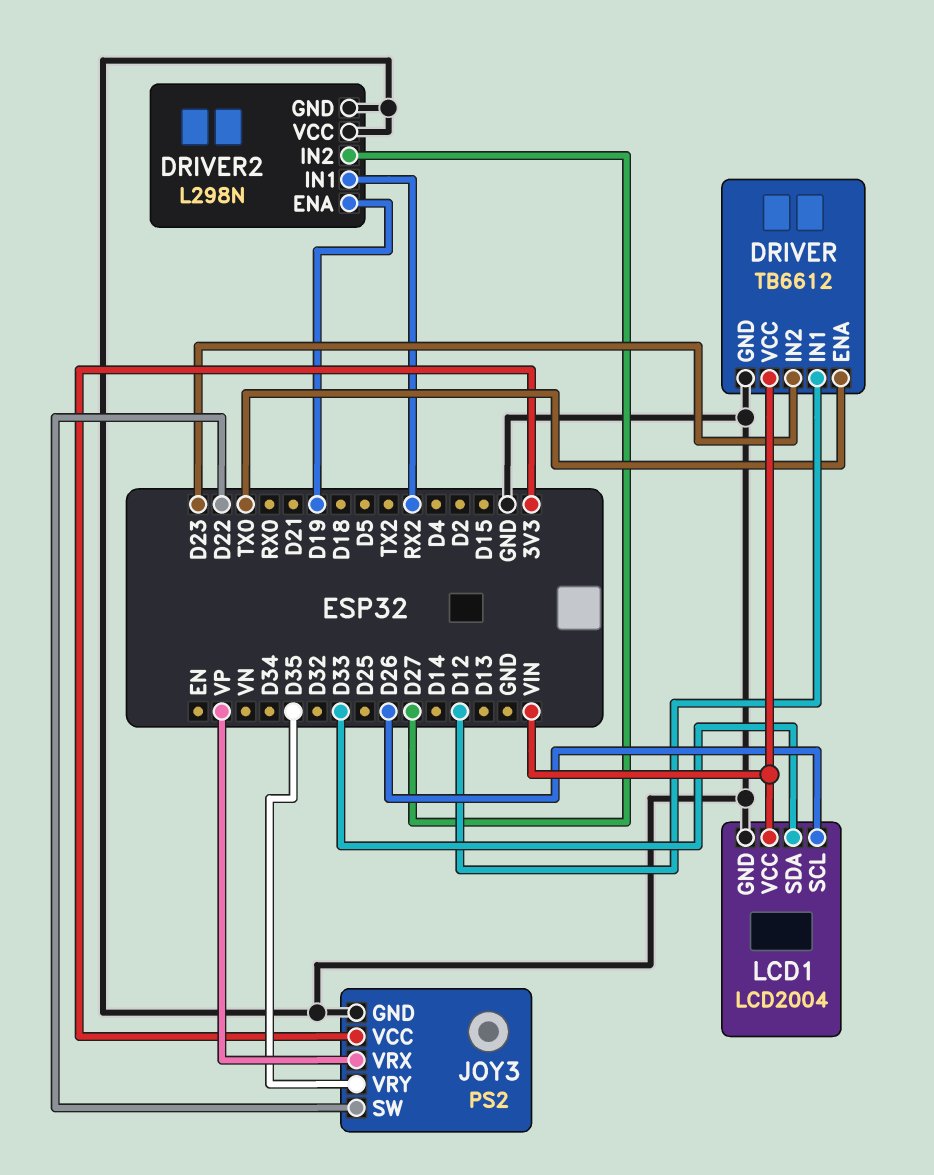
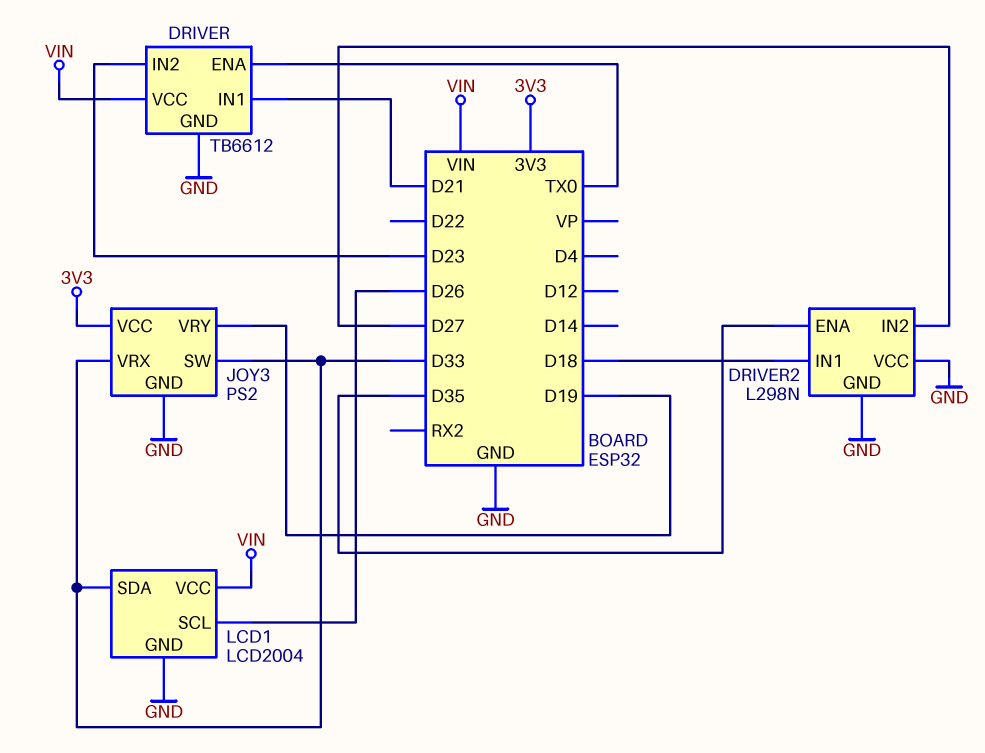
DRIVER pin IN1: D12 -> D21
DRIVER2 pin ENA: D19 -> D35
DRIVER2 pin IN1: RX2 -> D18
JOY3 pin SW: D22 -> D33
JOY3 pin VRX: VP -> D33
JOY3 pin VRY: D35 -> D19

